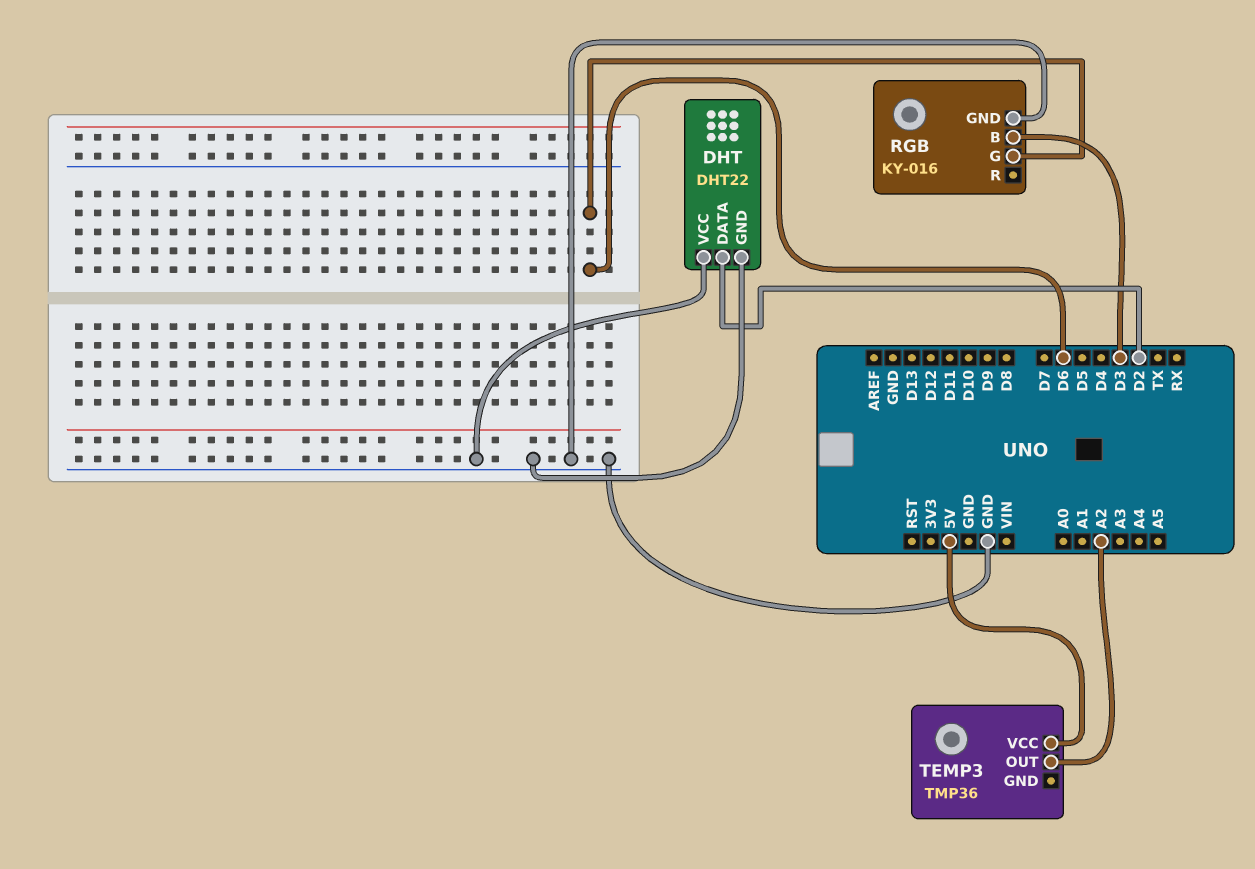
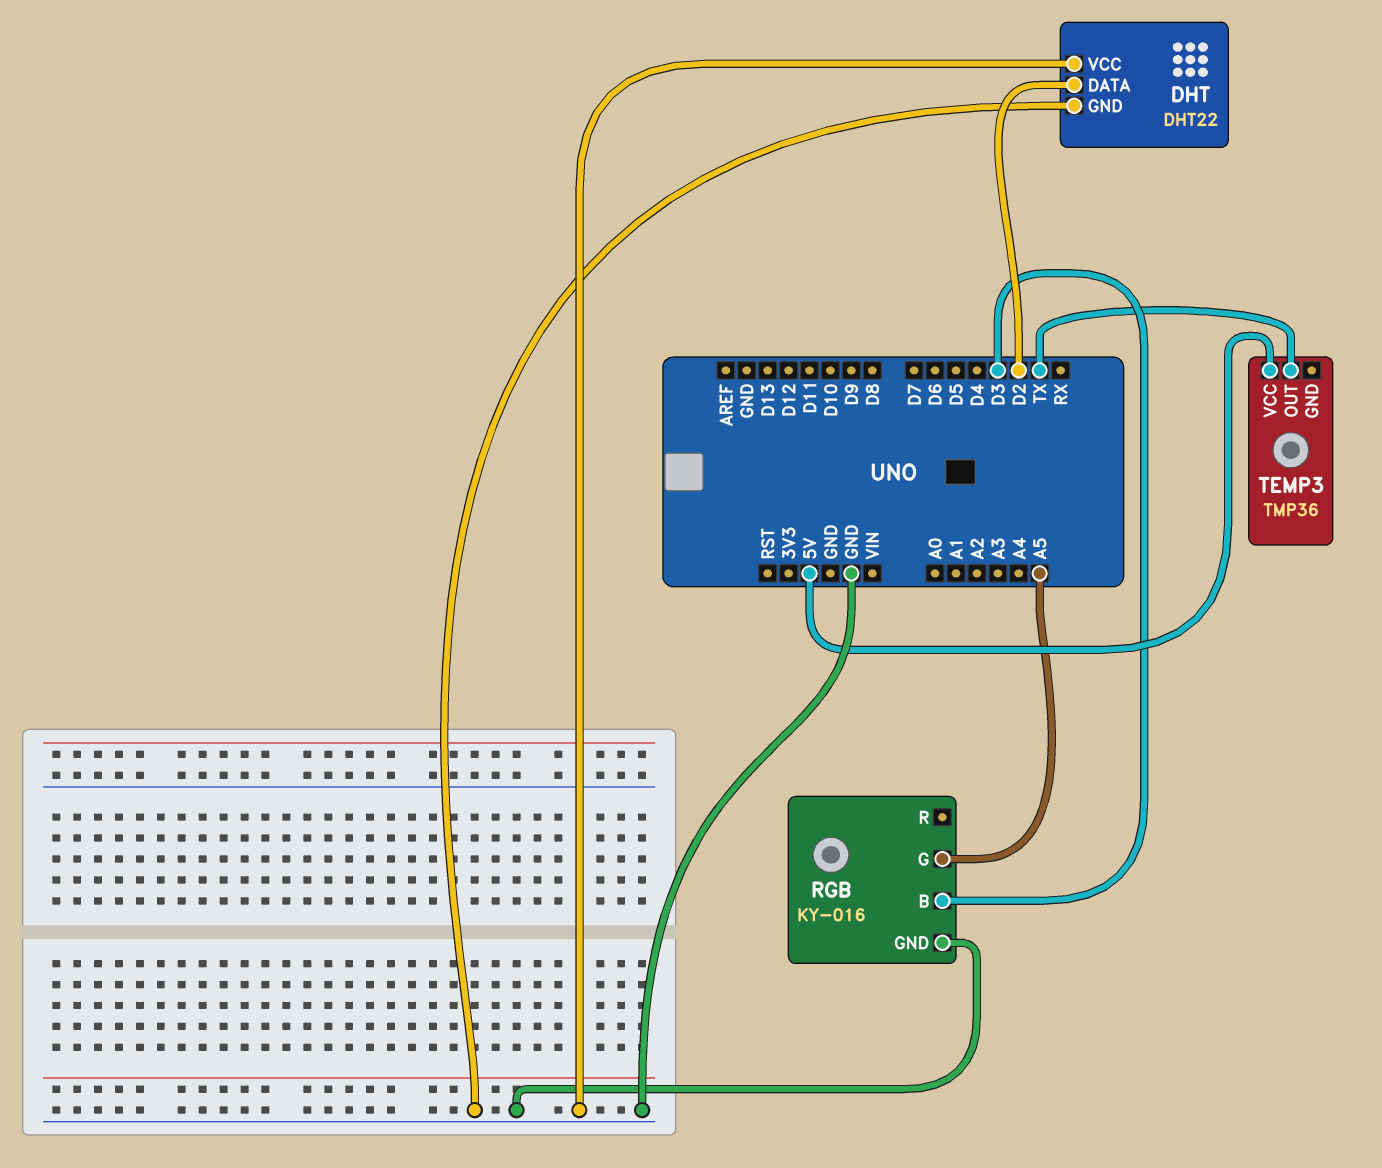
RGB pin G: D6 -> A5
TEMP3 pin OUT: A2 -> TX

